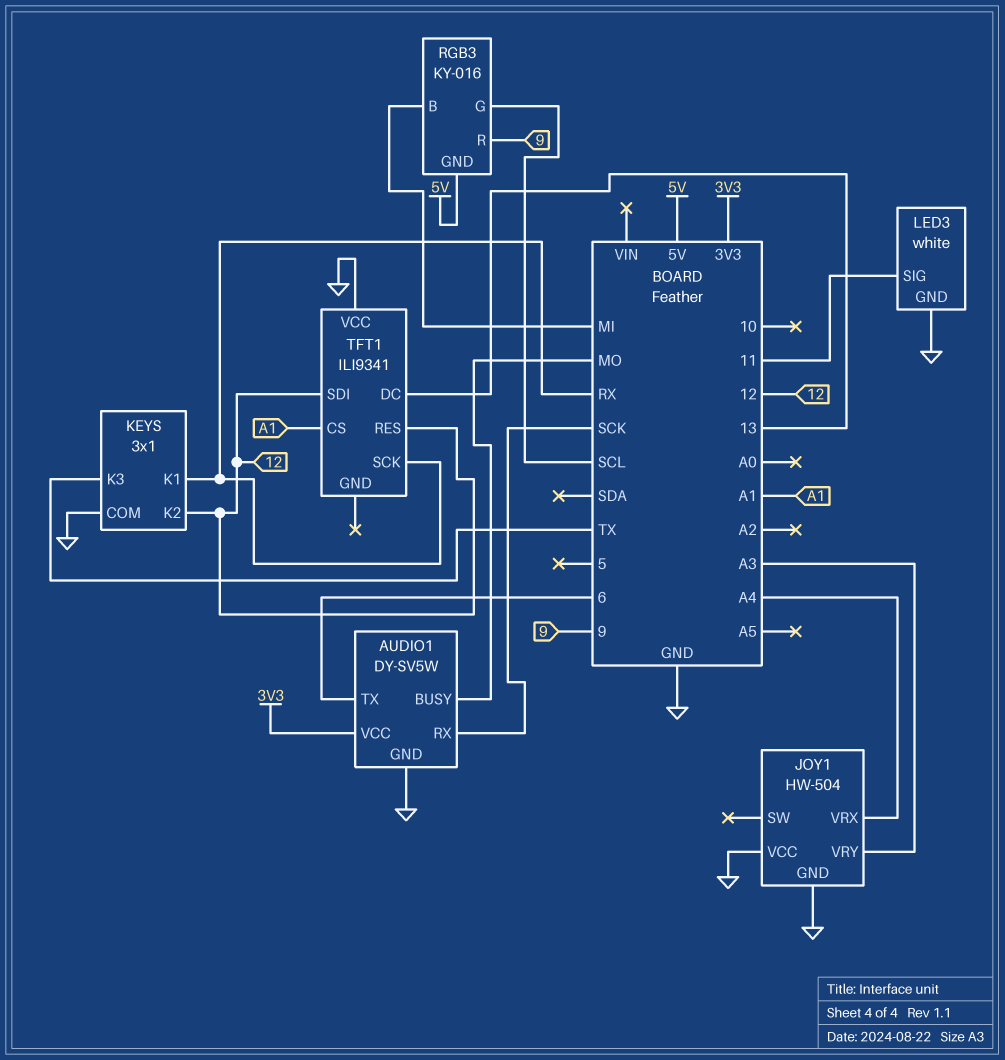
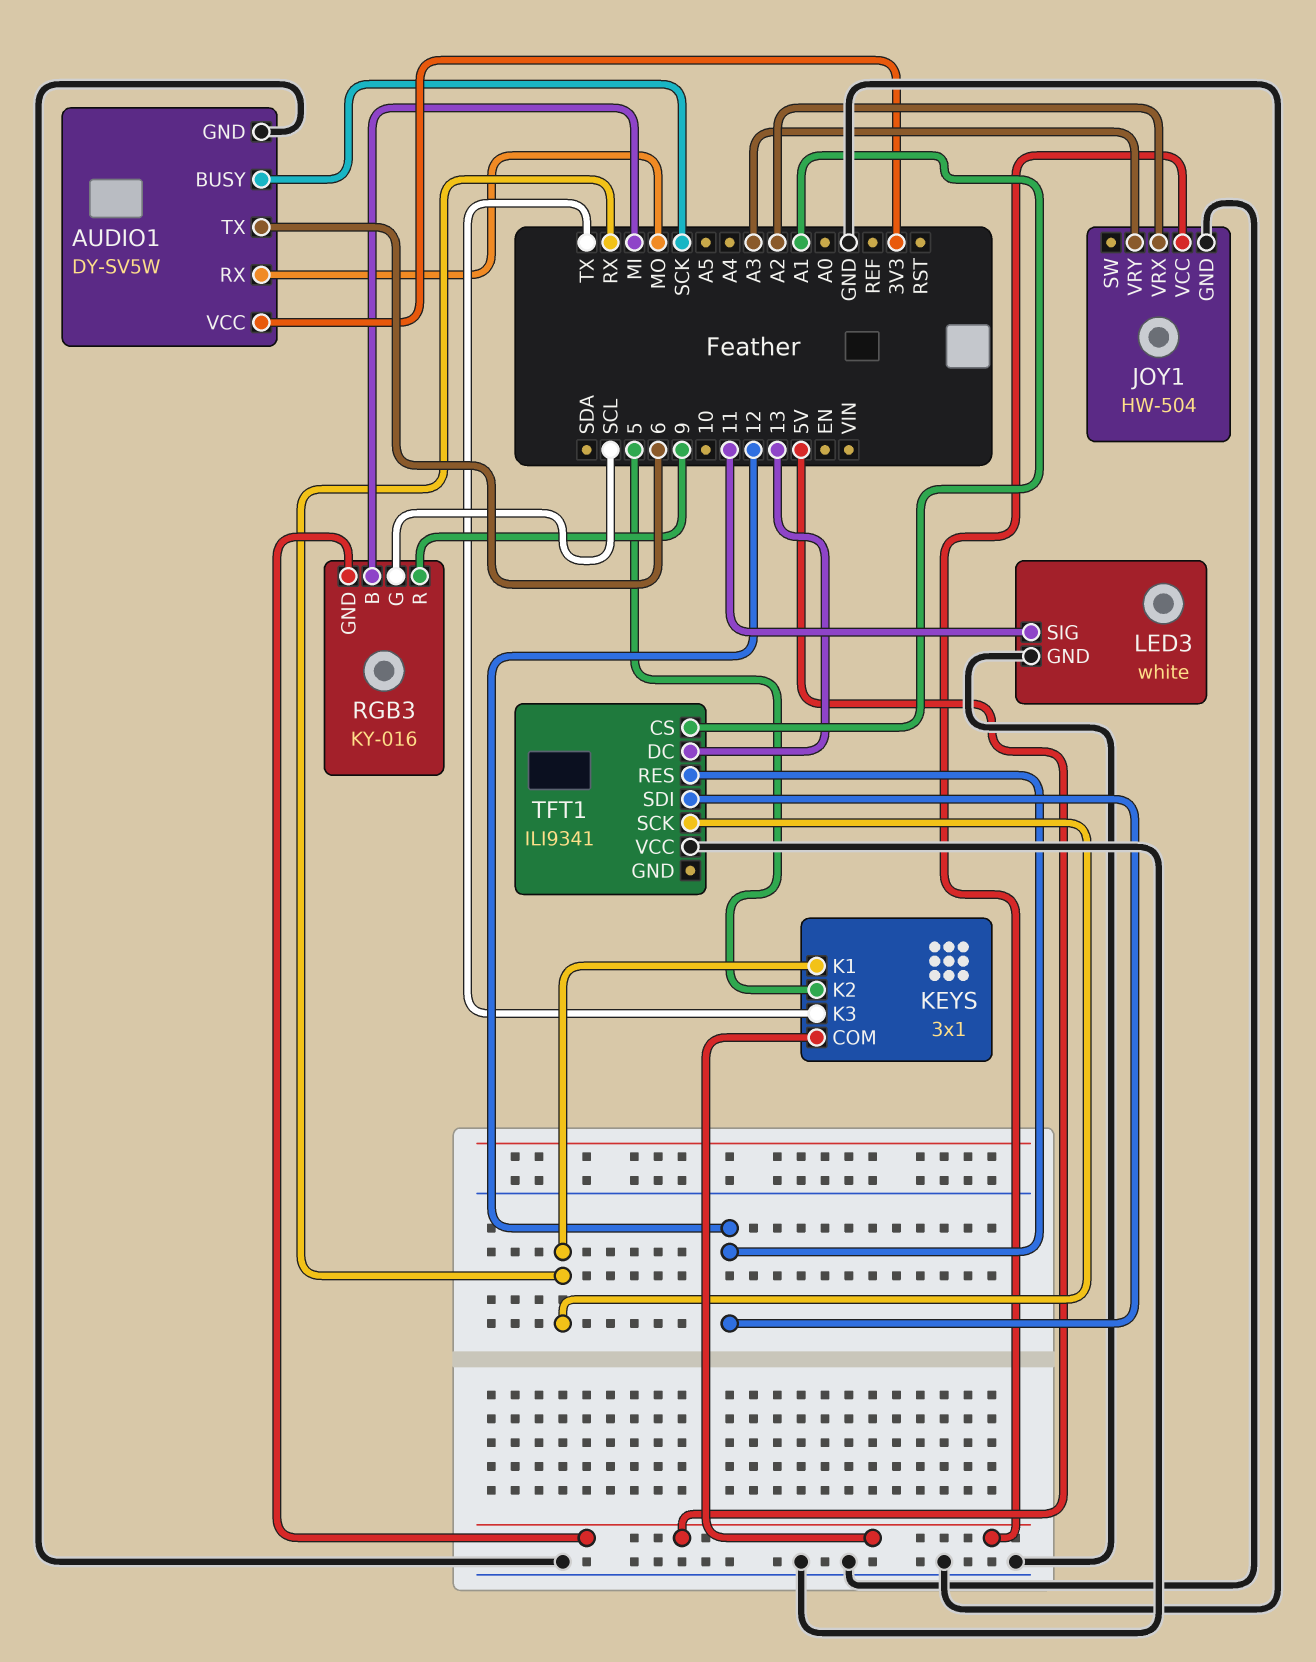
AUDIO1 pin BUSY: MO -> SCK
AUDIO1 pin RX: SCK -> MO
JOY1 pin VCC: GND -> 5V
JOY1 pin VRX: A4 -> A2
KEYS pin COM: GND -> 5V
KEYS pin K2: 12 -> 5

